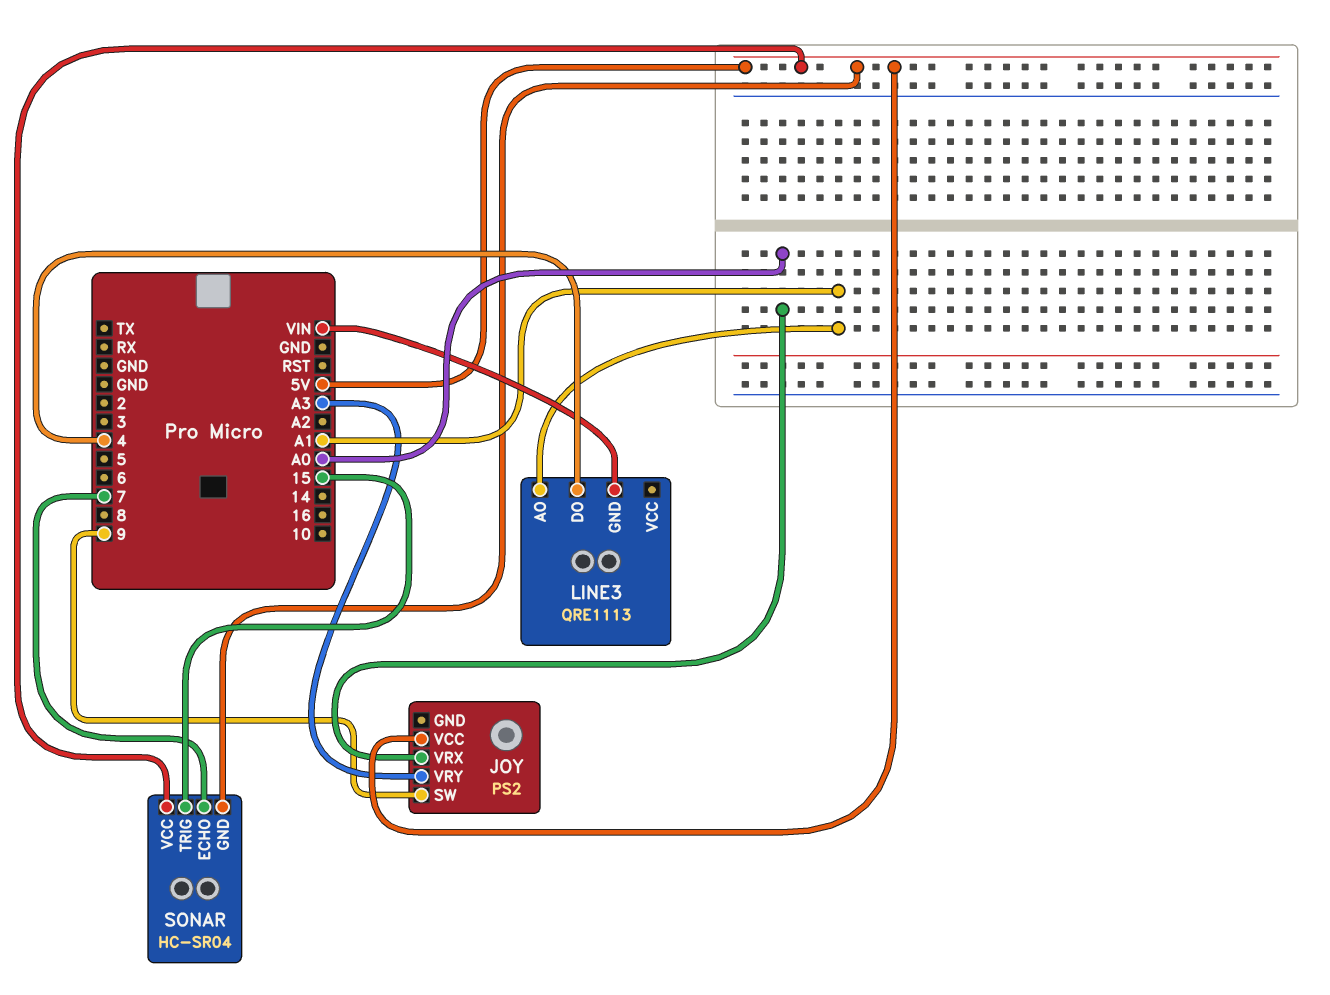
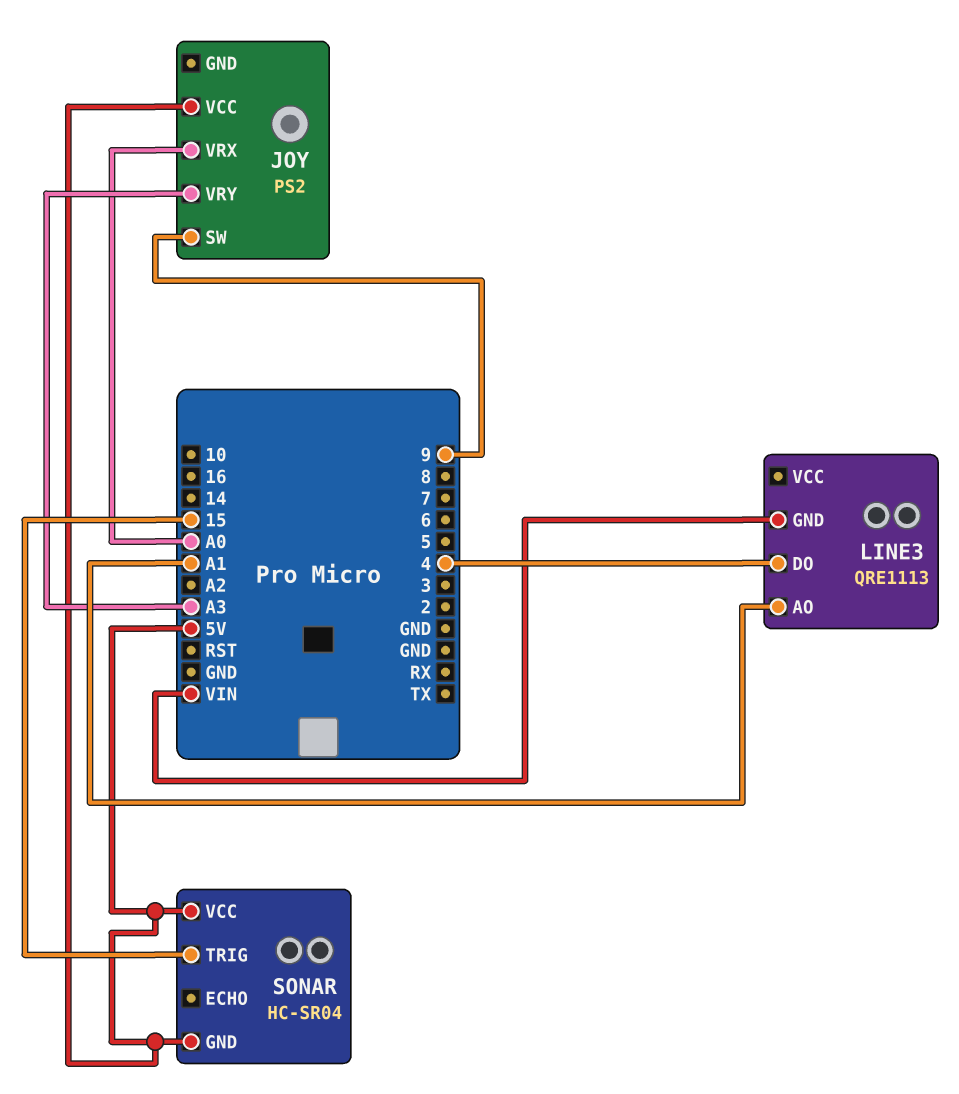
SONAR pin ECHO: 7 -> none

